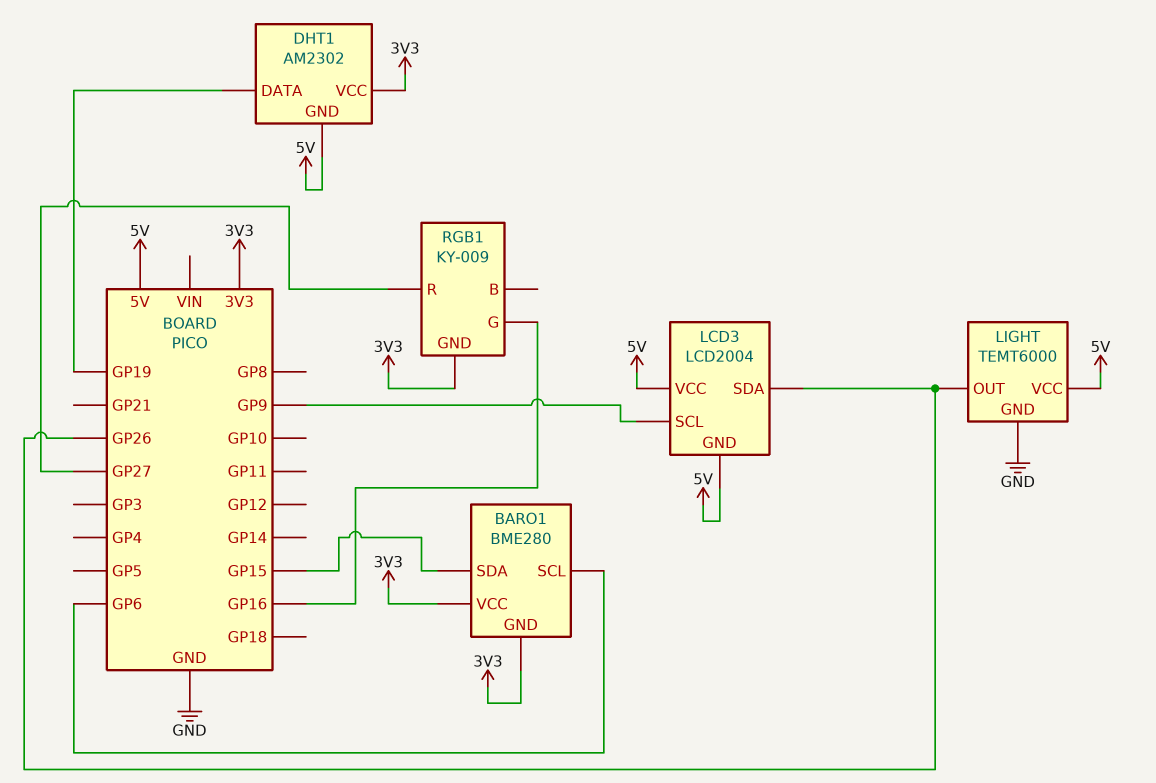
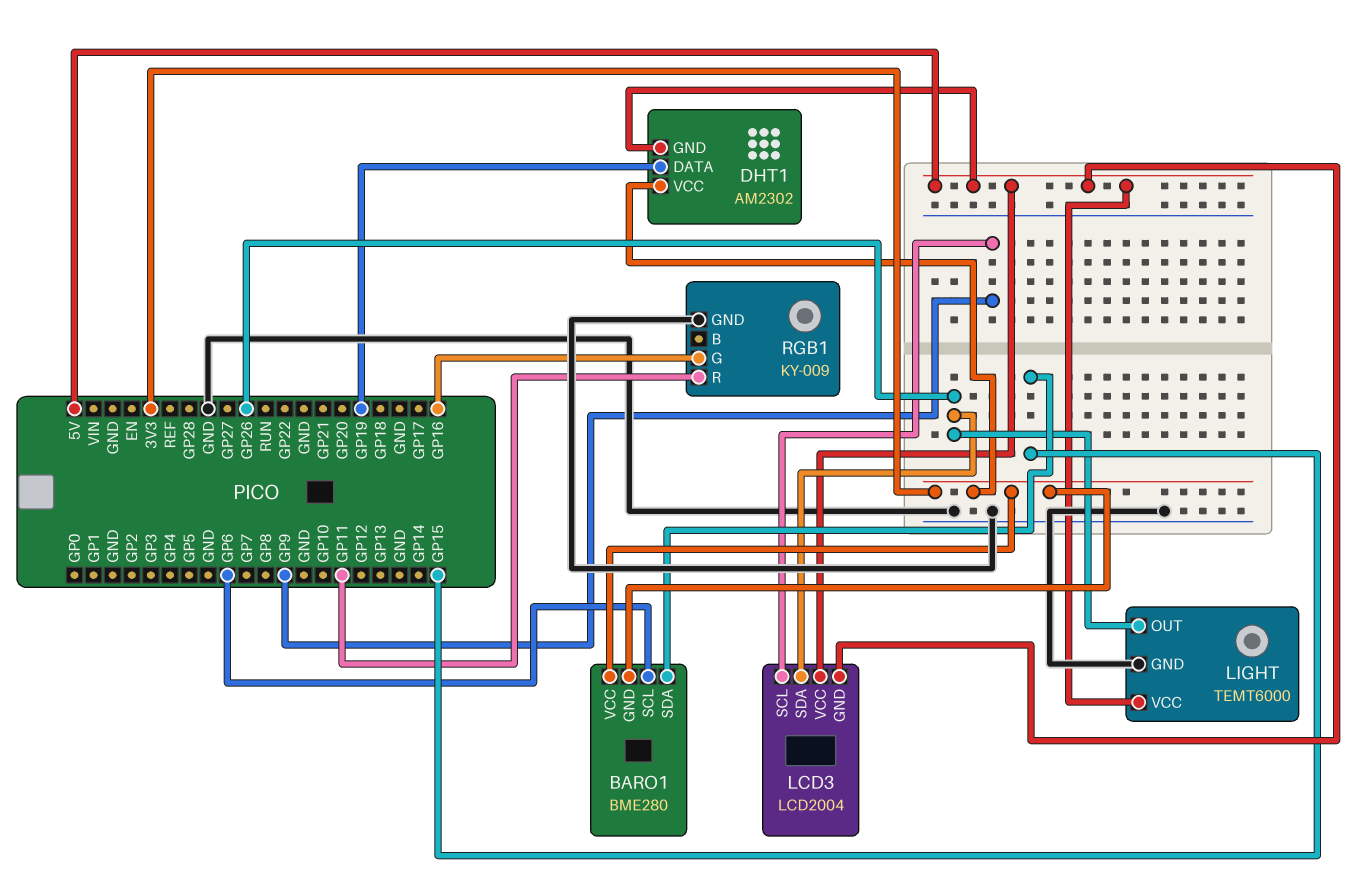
RGB1 pin GND: 3V3 -> GND
RGB1 pin R: GP27 -> GP11

